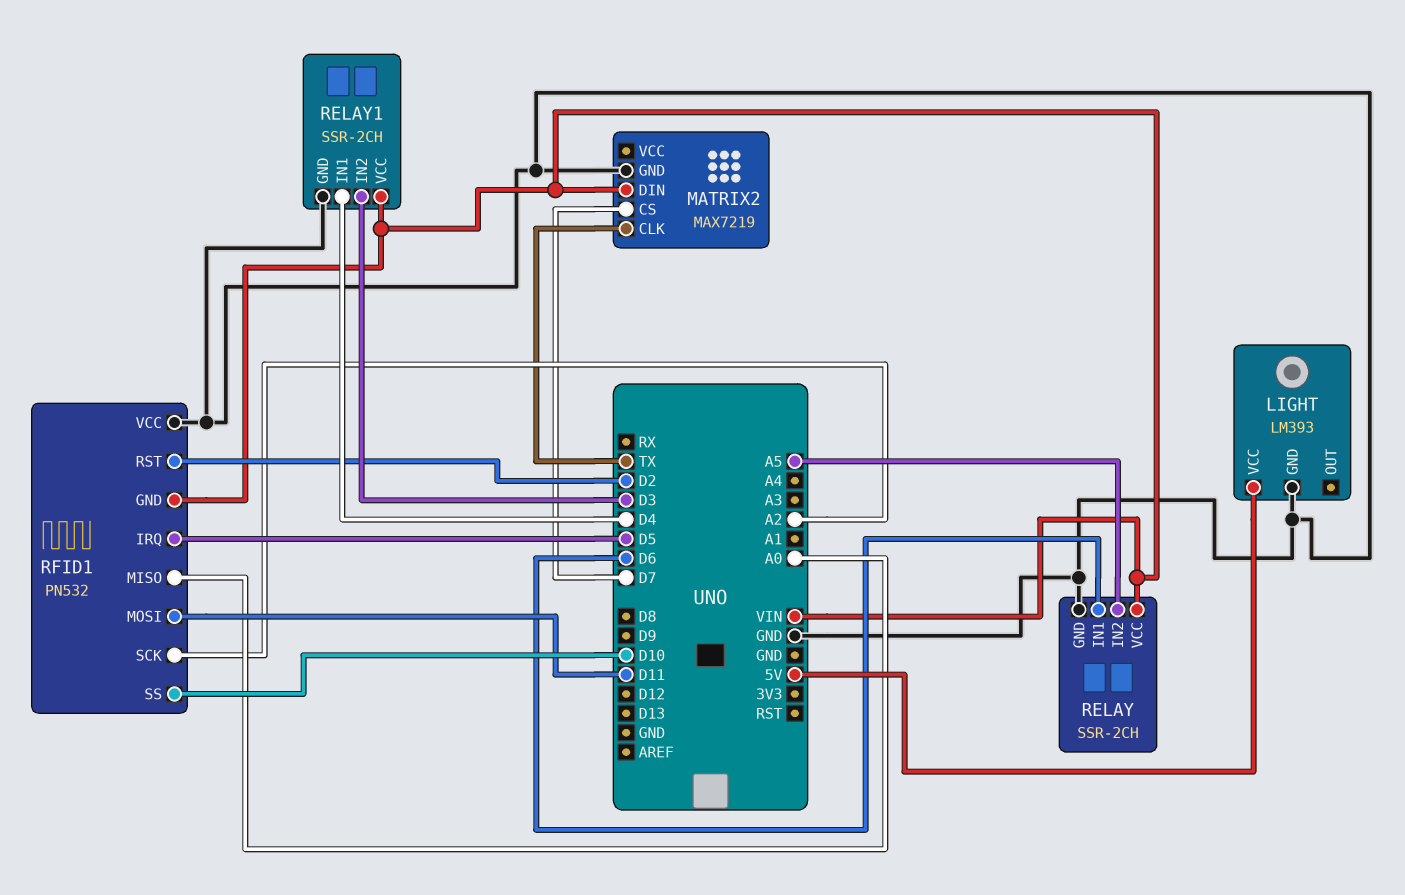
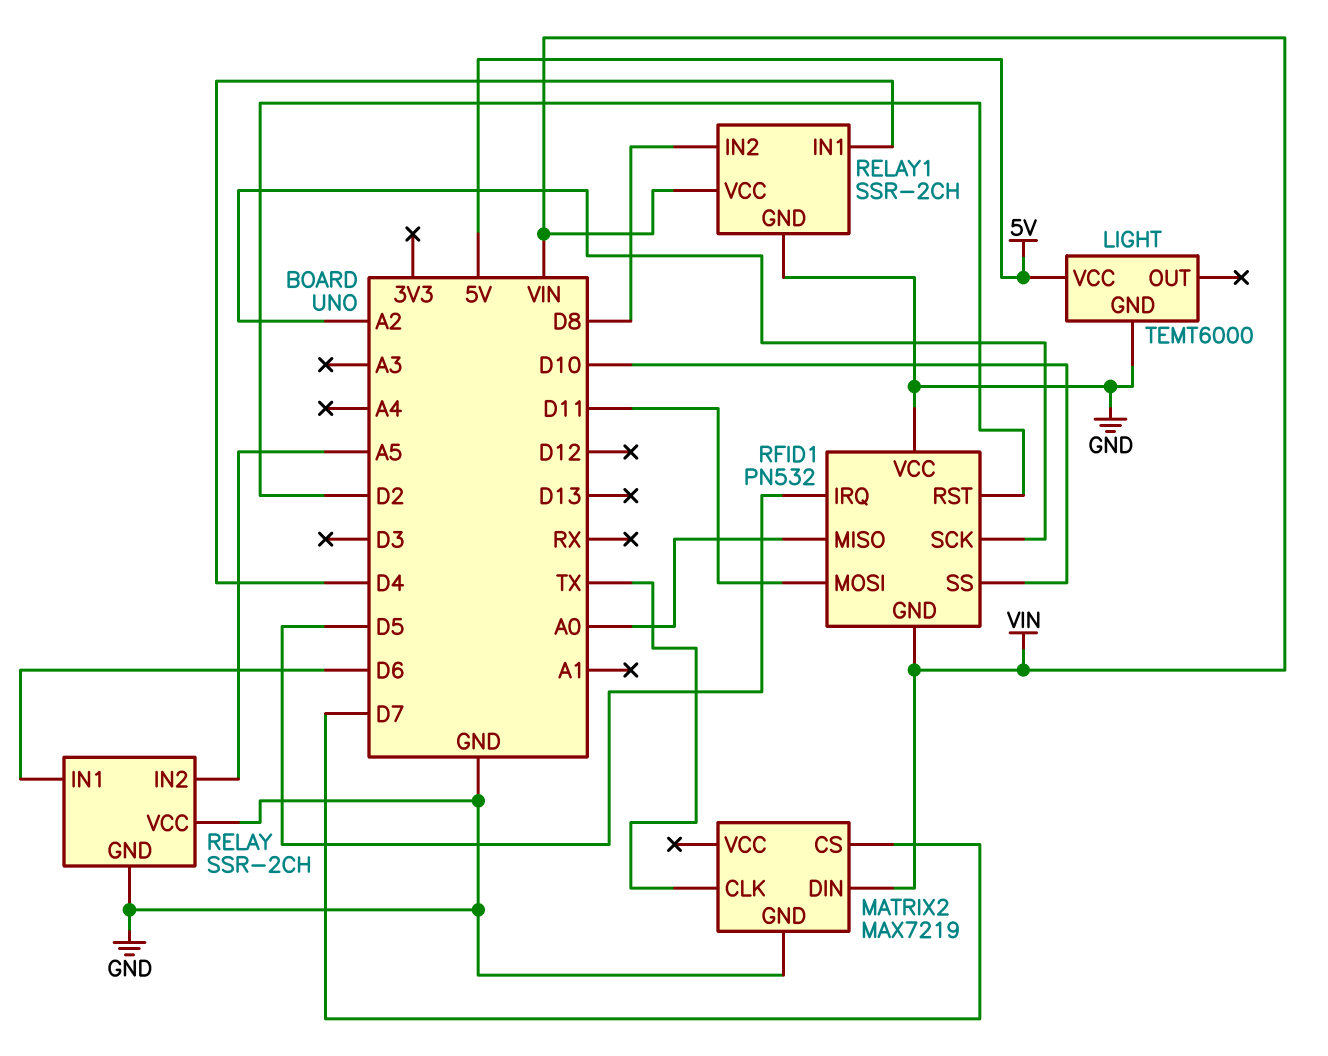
LIGHT: LM393 -> TEMT6000
RELAY pin VCC: VIN -> GND
RELAY1 pin IN2: D3 -> D8

